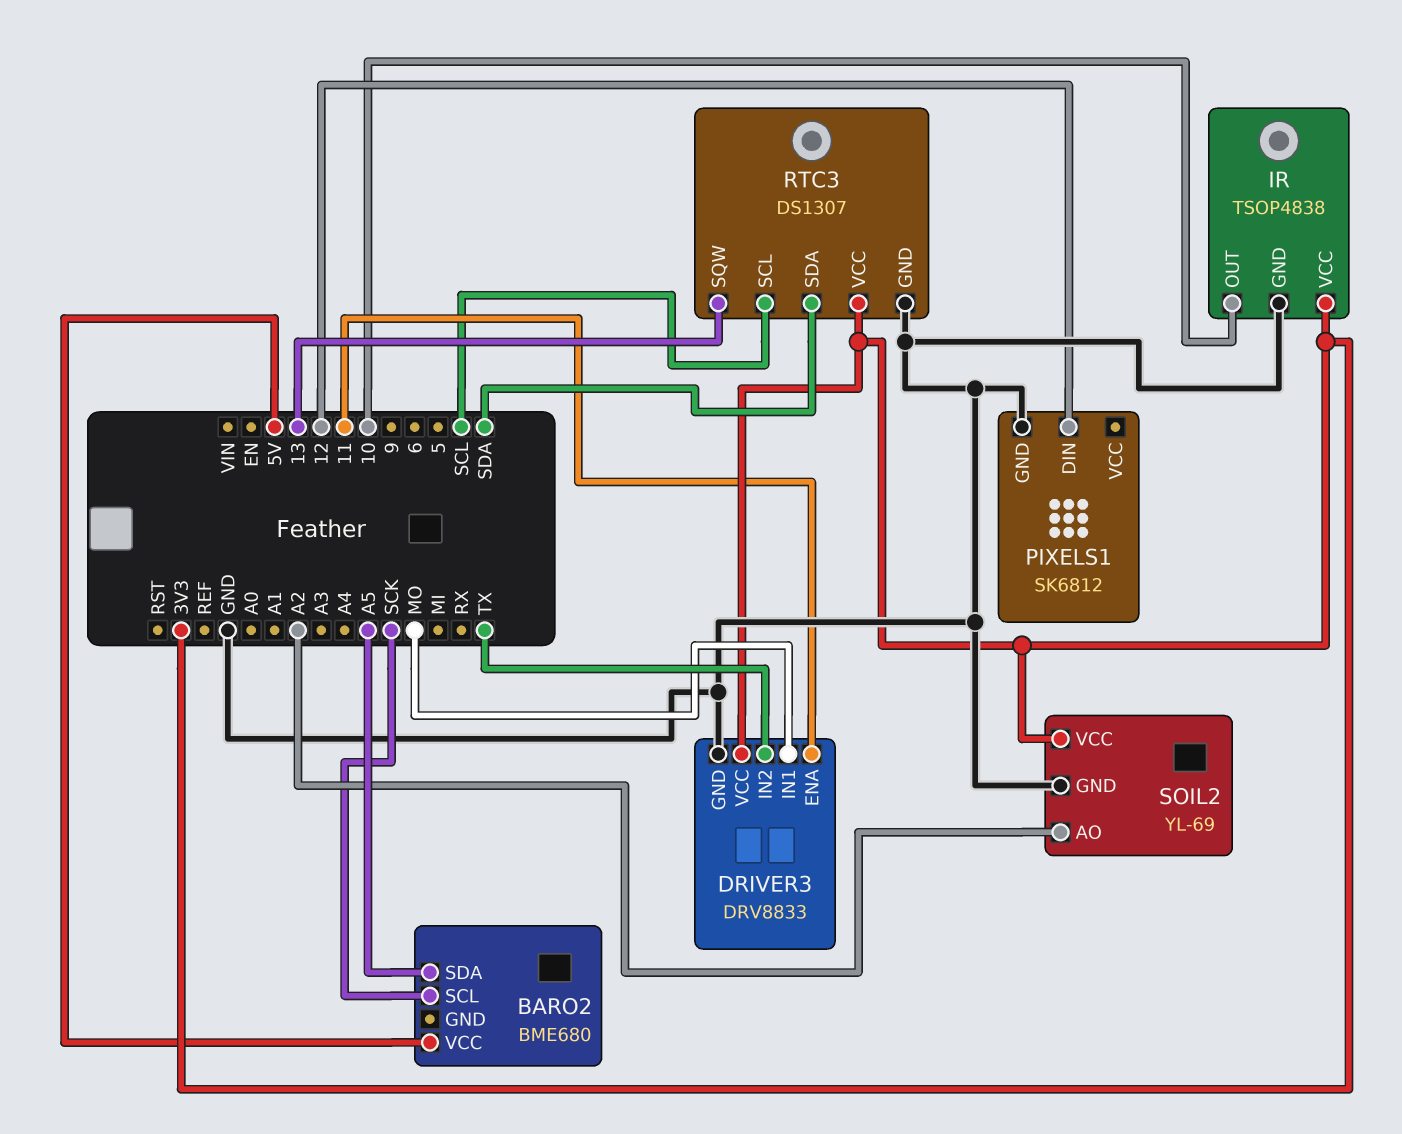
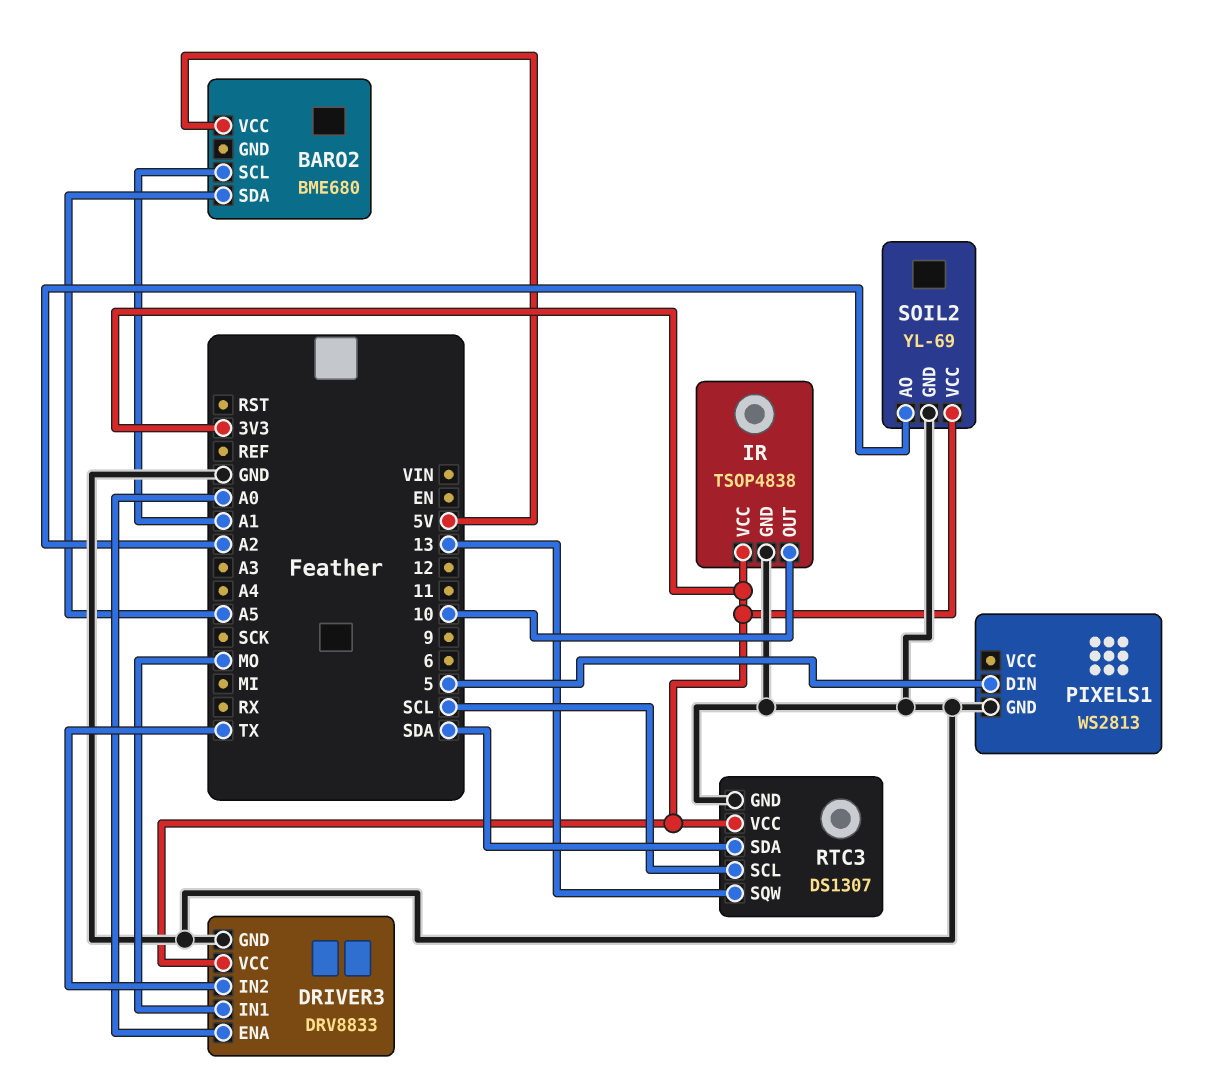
BARO2 pin SCL: SCK -> A1
DRIVER3 pin ENA: 11 -> A0
PIXELS1: SK6812 -> WS2813
PIXELS1 pin DIN: 12 -> 5

